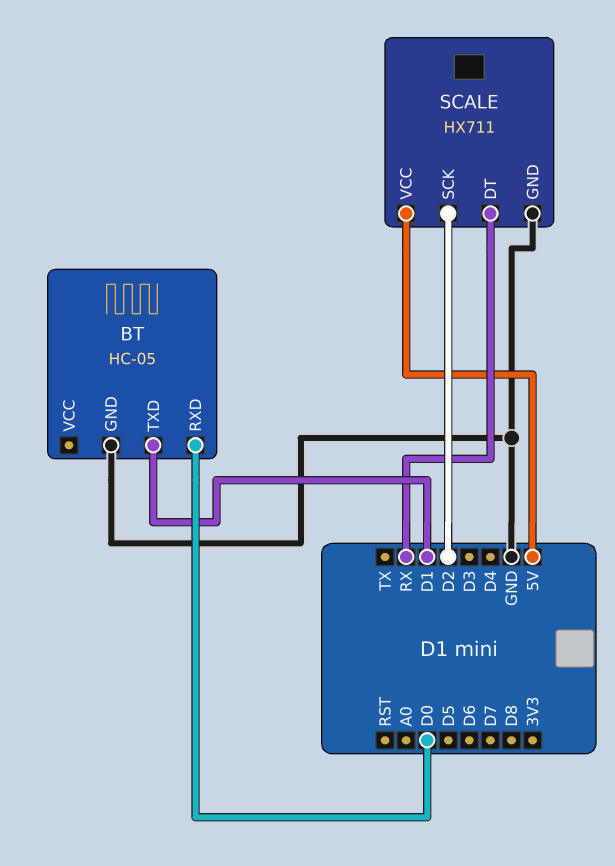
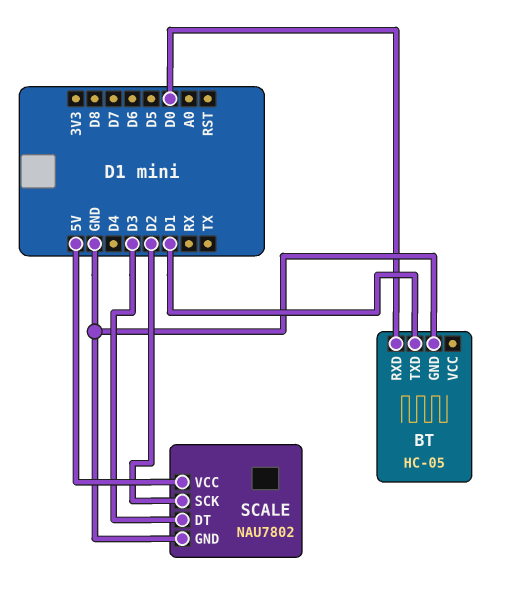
SCALE: HX711 -> NAU7802
SCALE pin DT: RX -> D3

